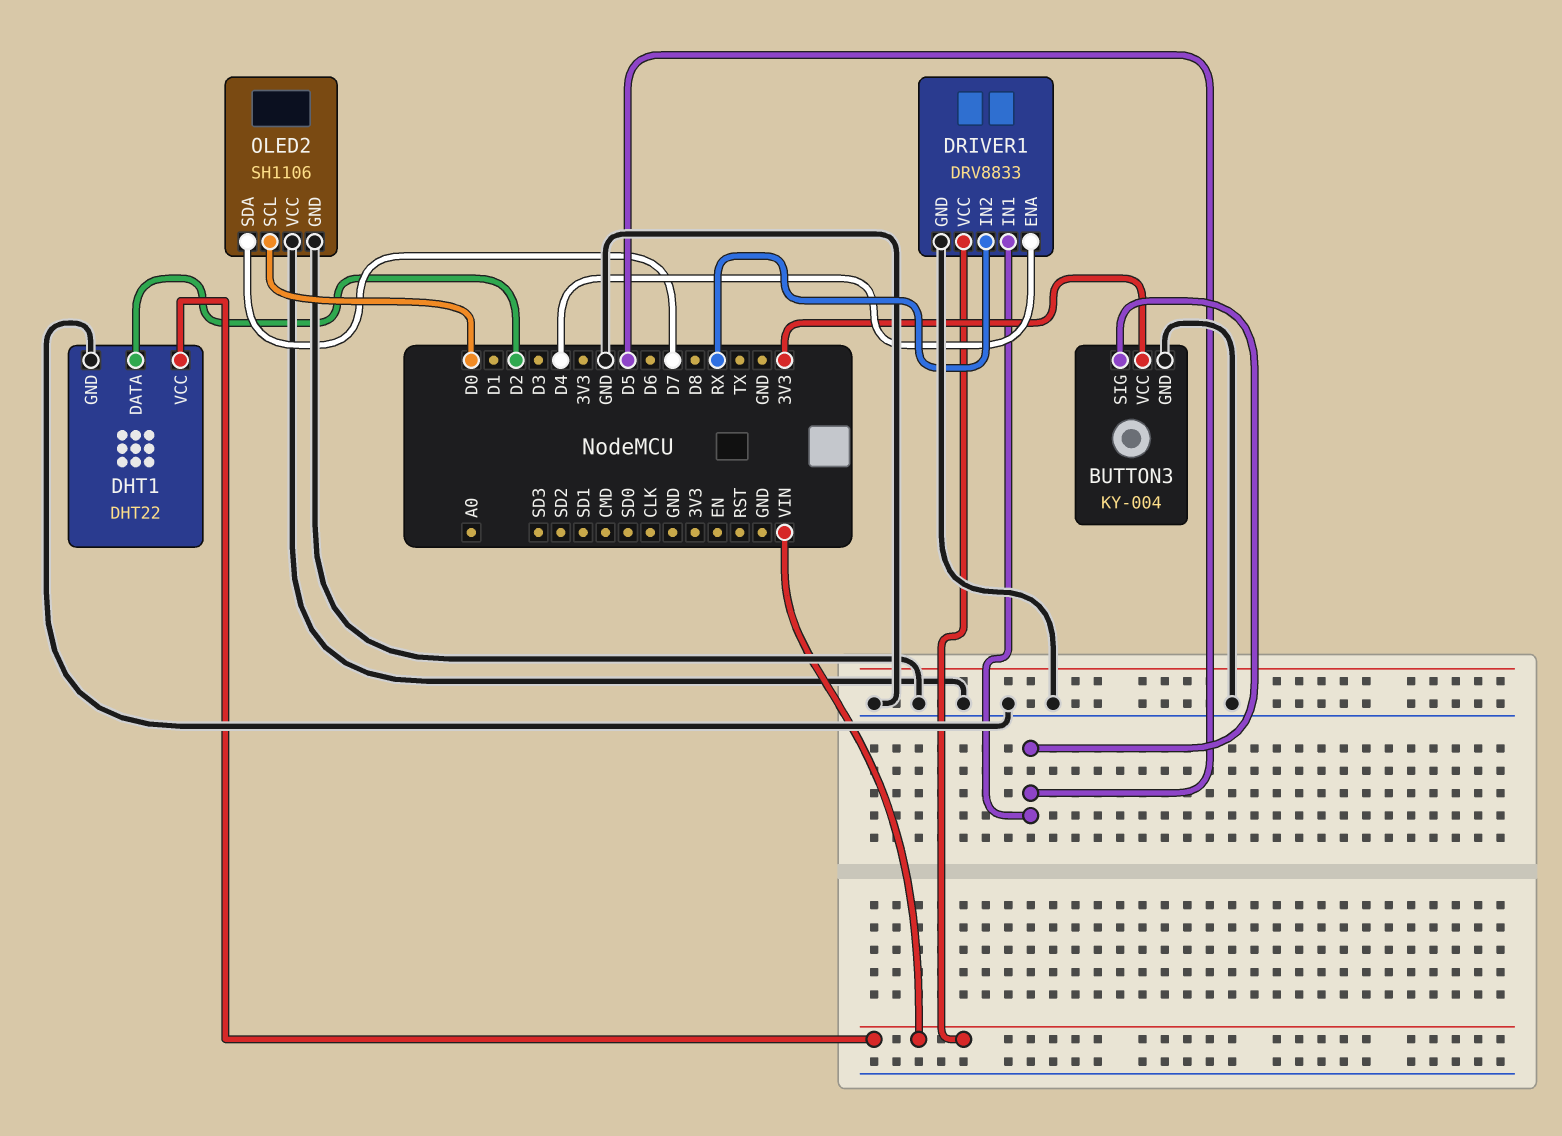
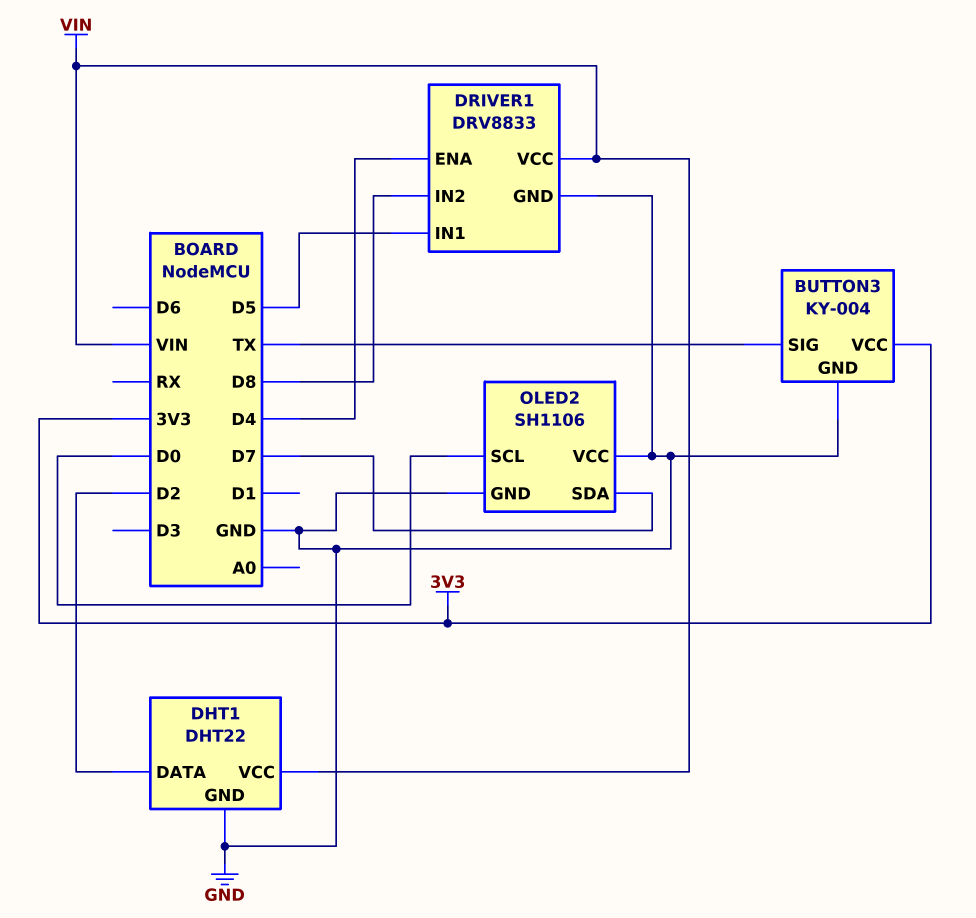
BUTTON3 pin SIG: D5 -> TX
DRIVER1 pin IN2: RX -> D8

